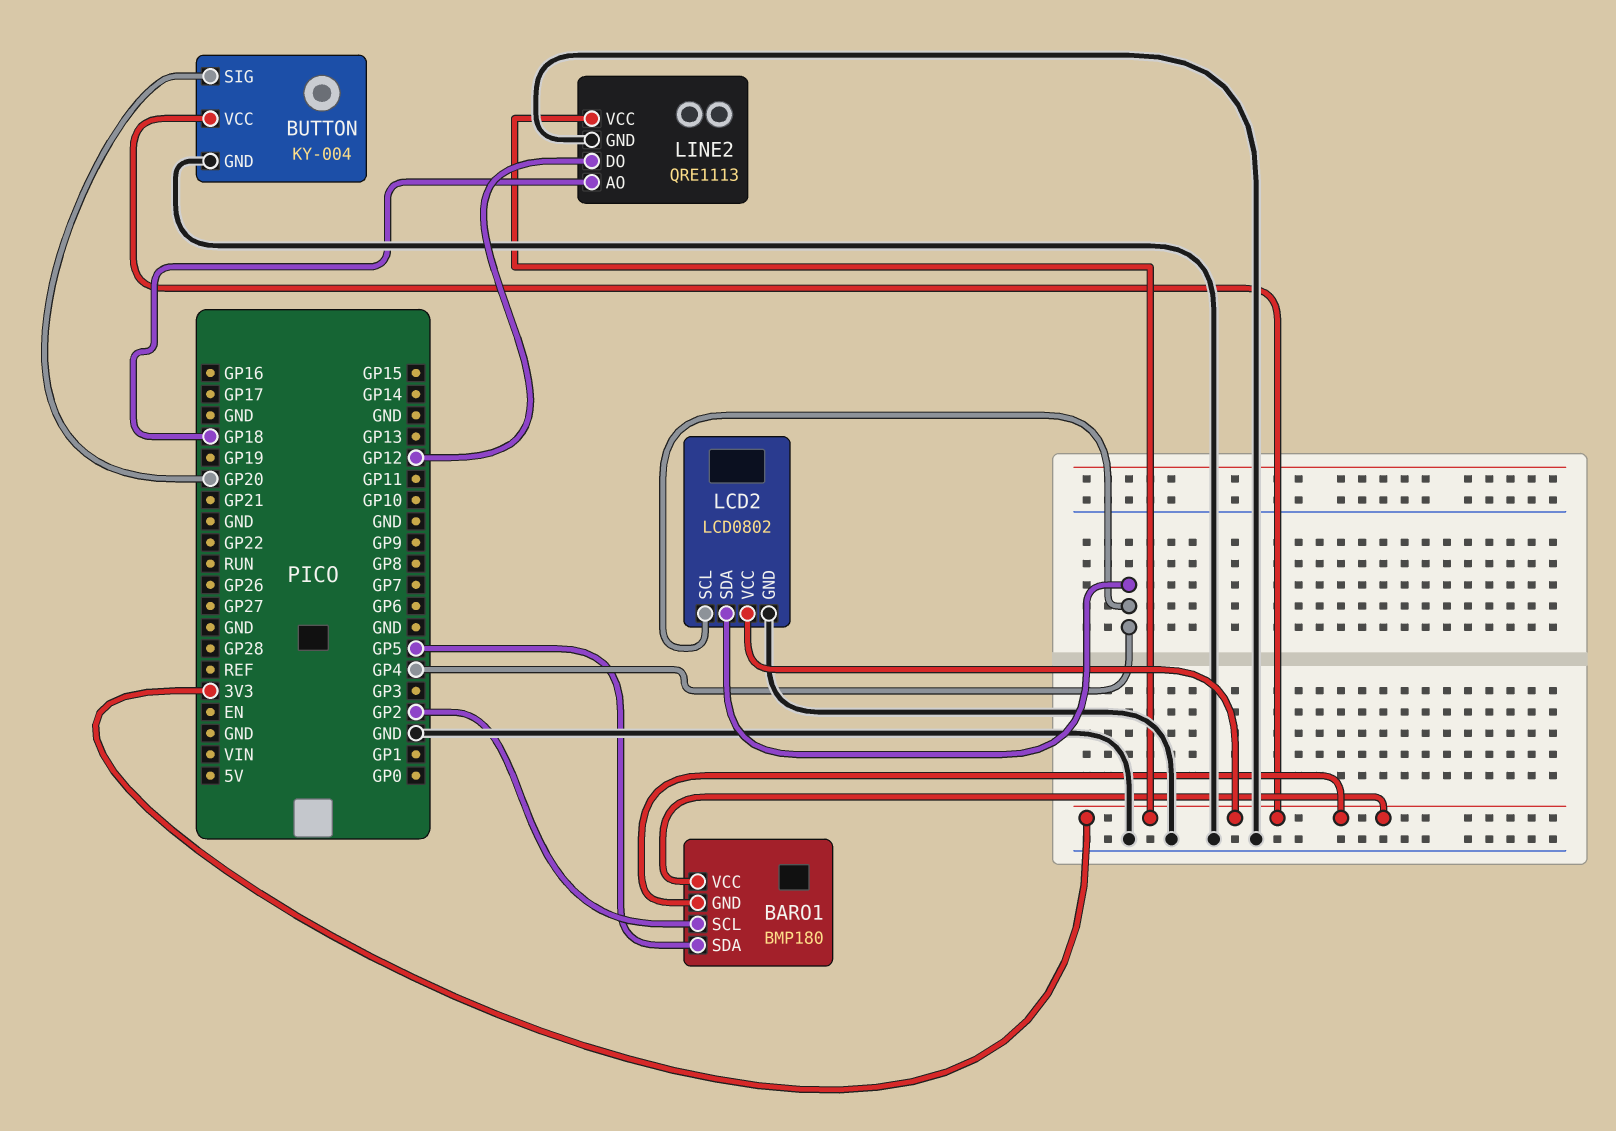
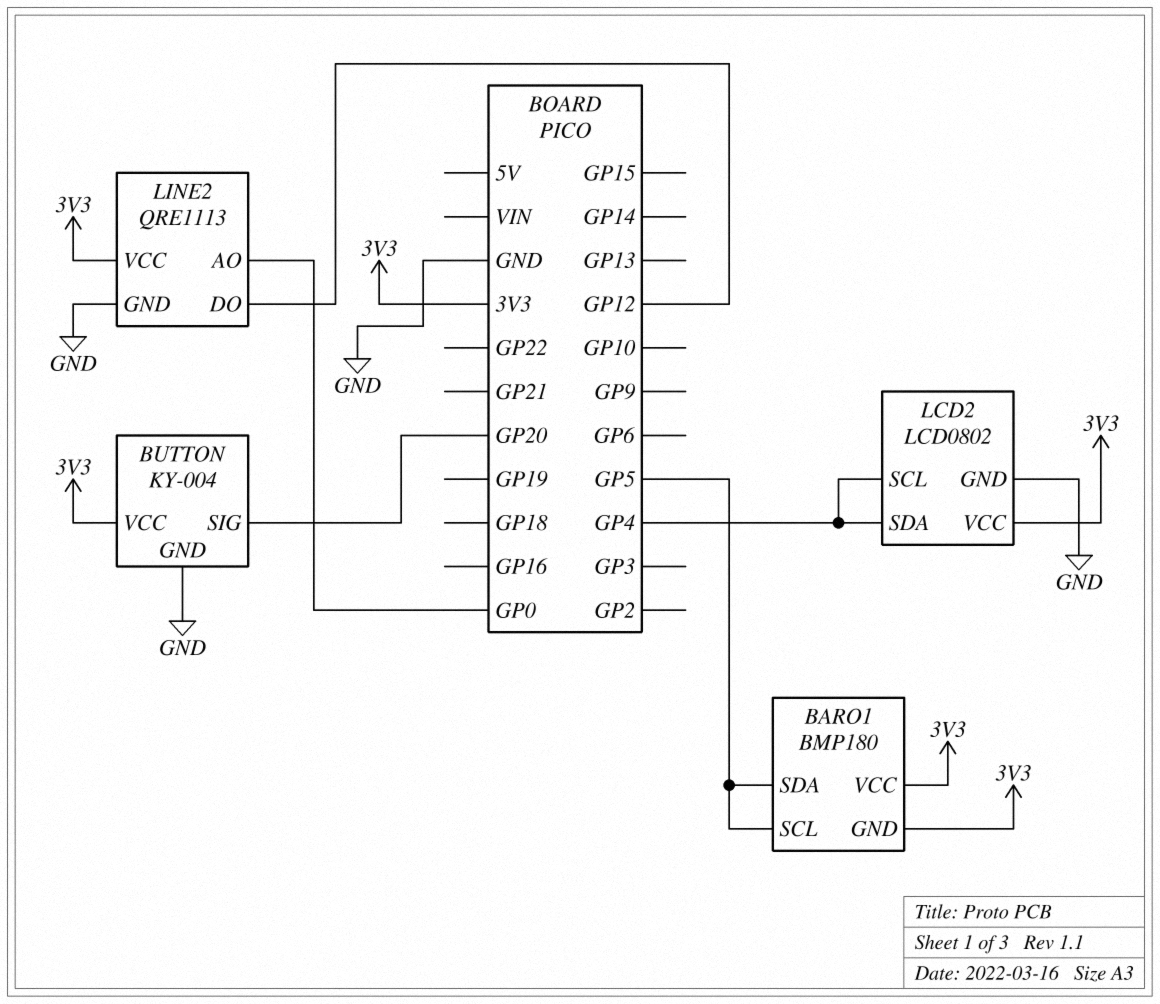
BARO1 pin SCL: GP2 -> GP5
LINE2 pin AO: GP18 -> GP0

